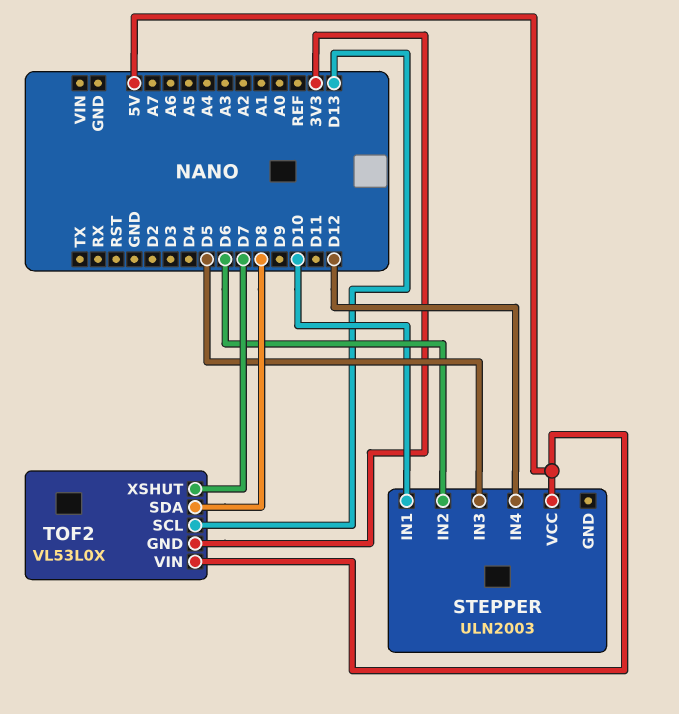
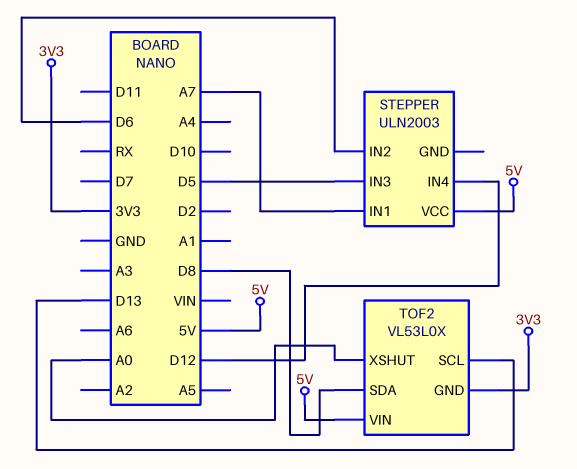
STEPPER pin IN1: D10 -> A7
TOF2 pin XSHUT: D7 -> A0

